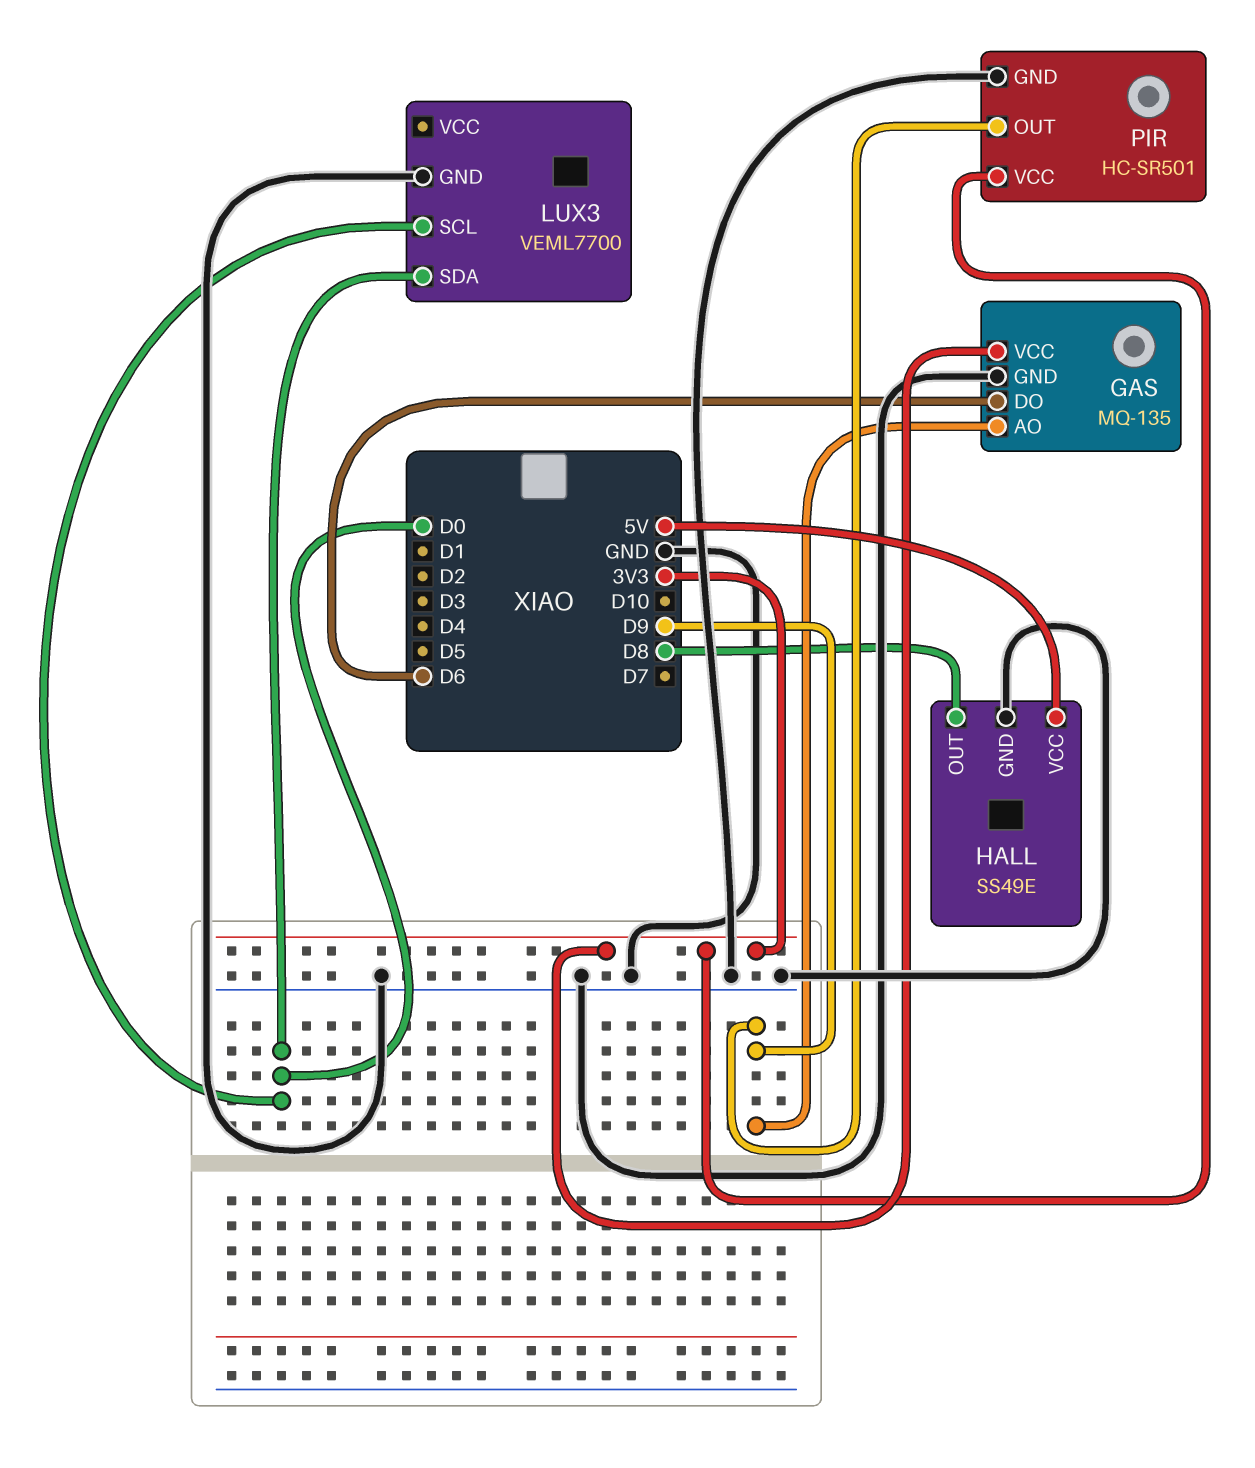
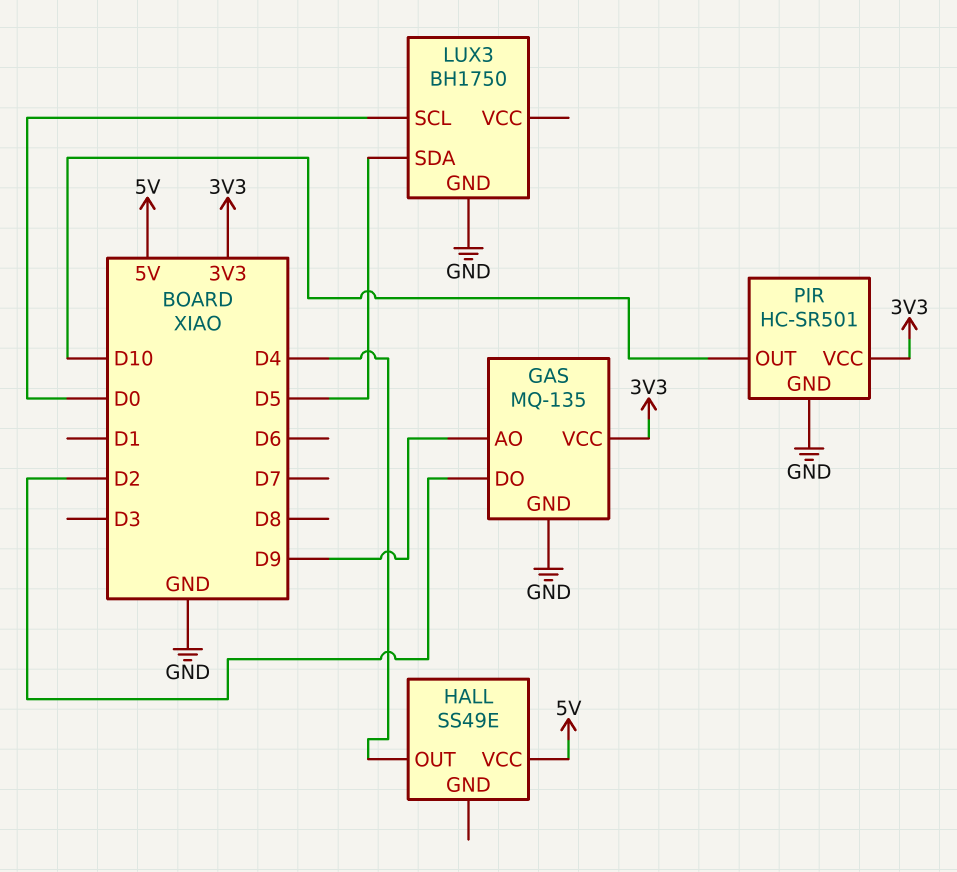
GAS pin DO: D6 -> D2
HALL pin GND: GND -> none
HALL pin OUT: D8 -> D4
LUX3: VEML7700 -> BH1750
LUX3 pin SDA: D0 -> D5
PIR pin OUT: D9 -> D10

